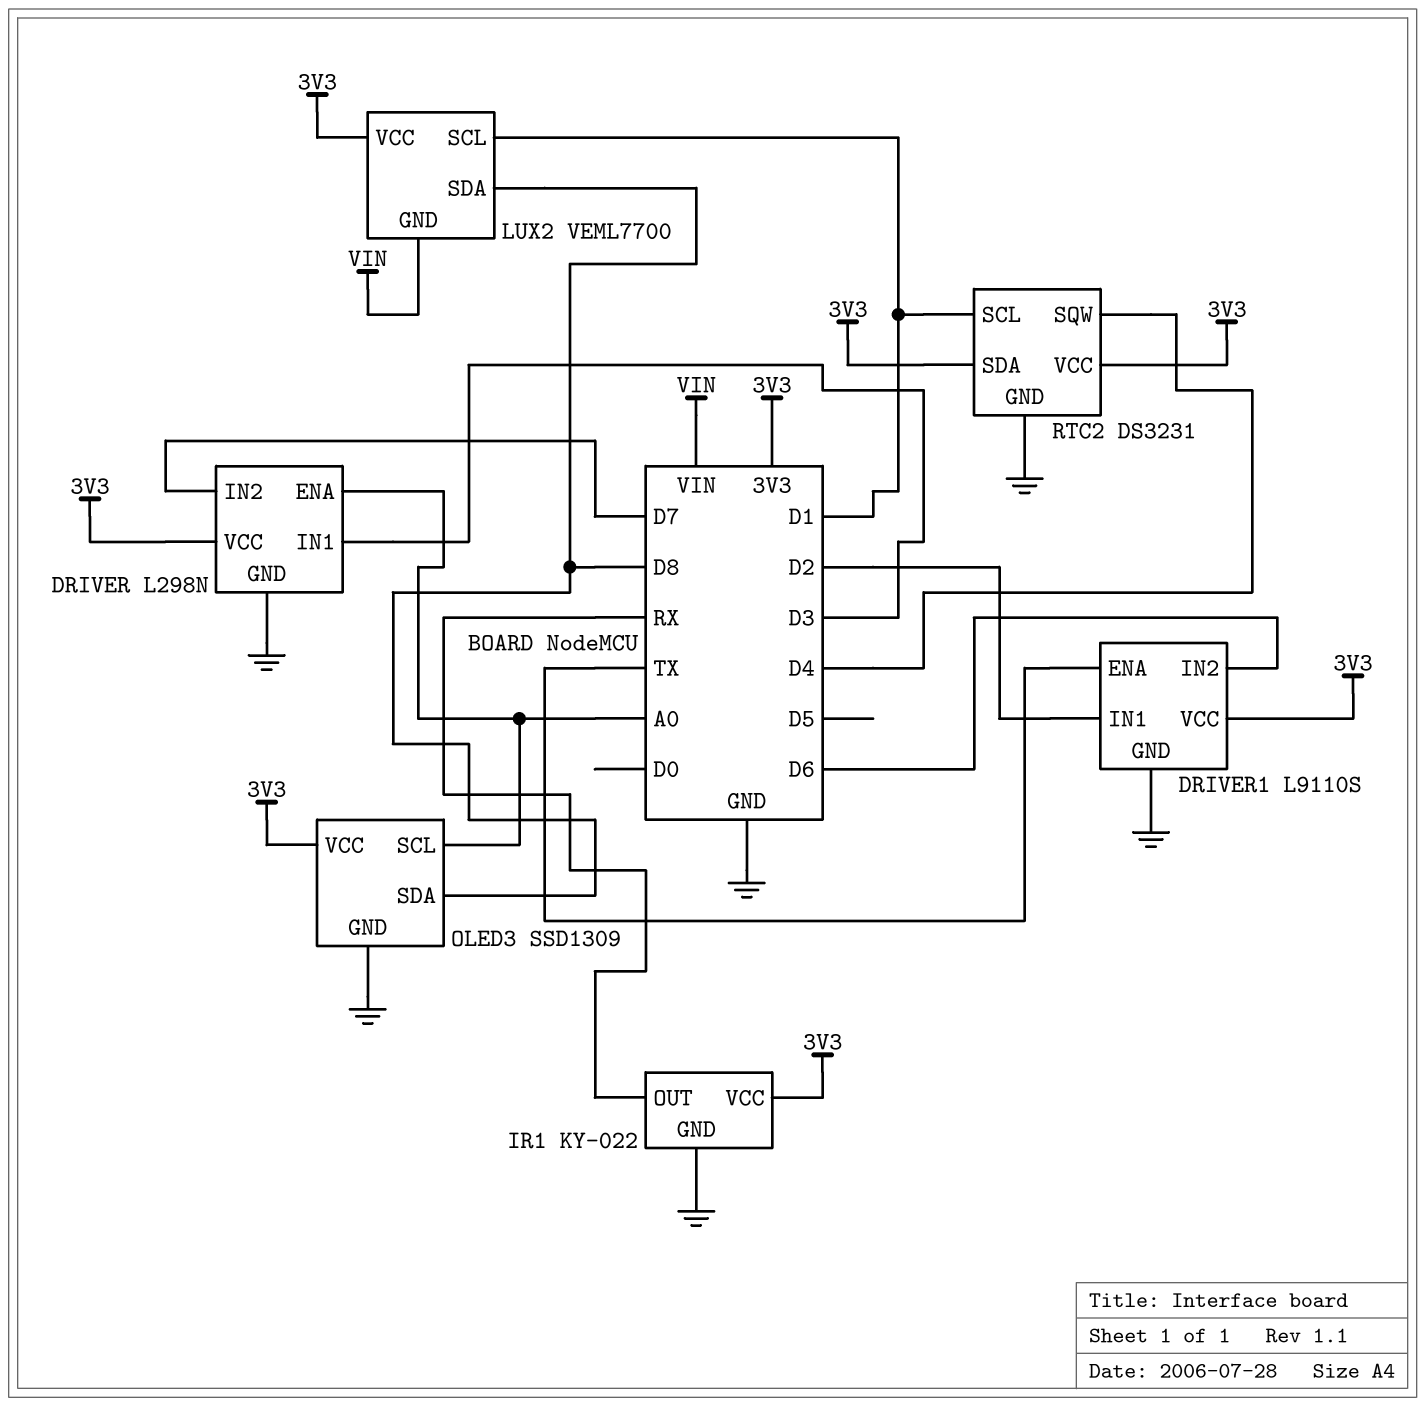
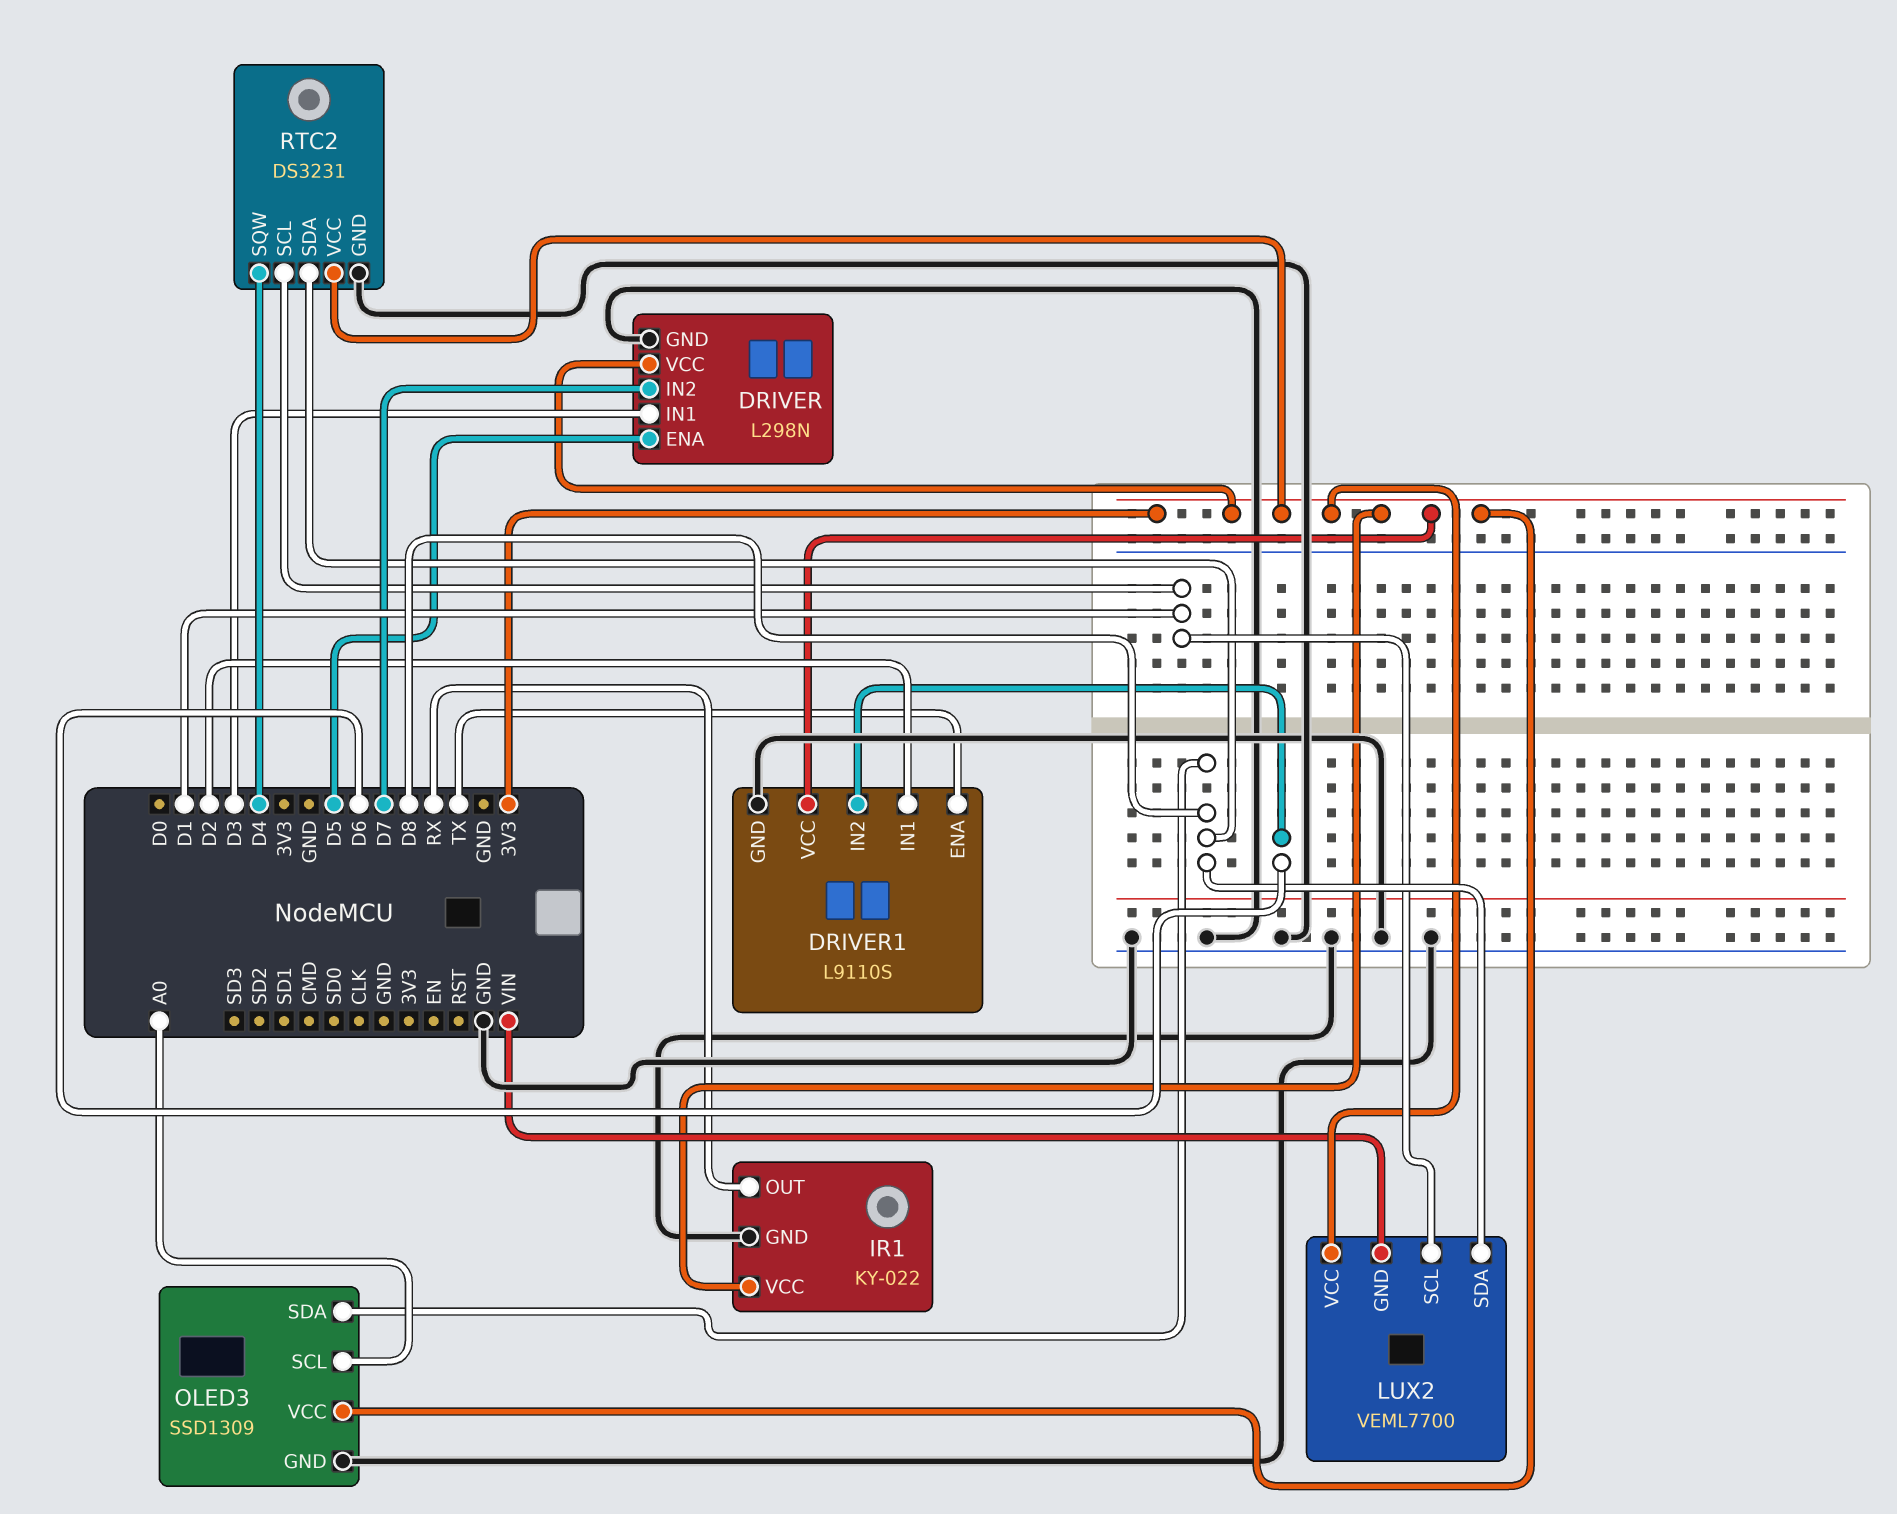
DRIVER pin ENA: A0 -> D5
RTC2 pin SDA: 3V3 -> D8

